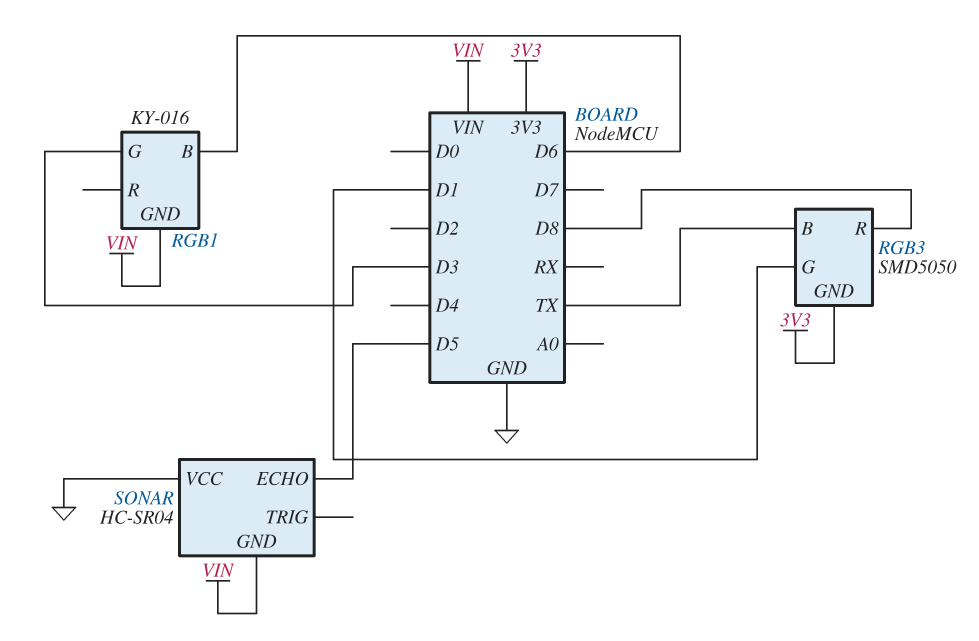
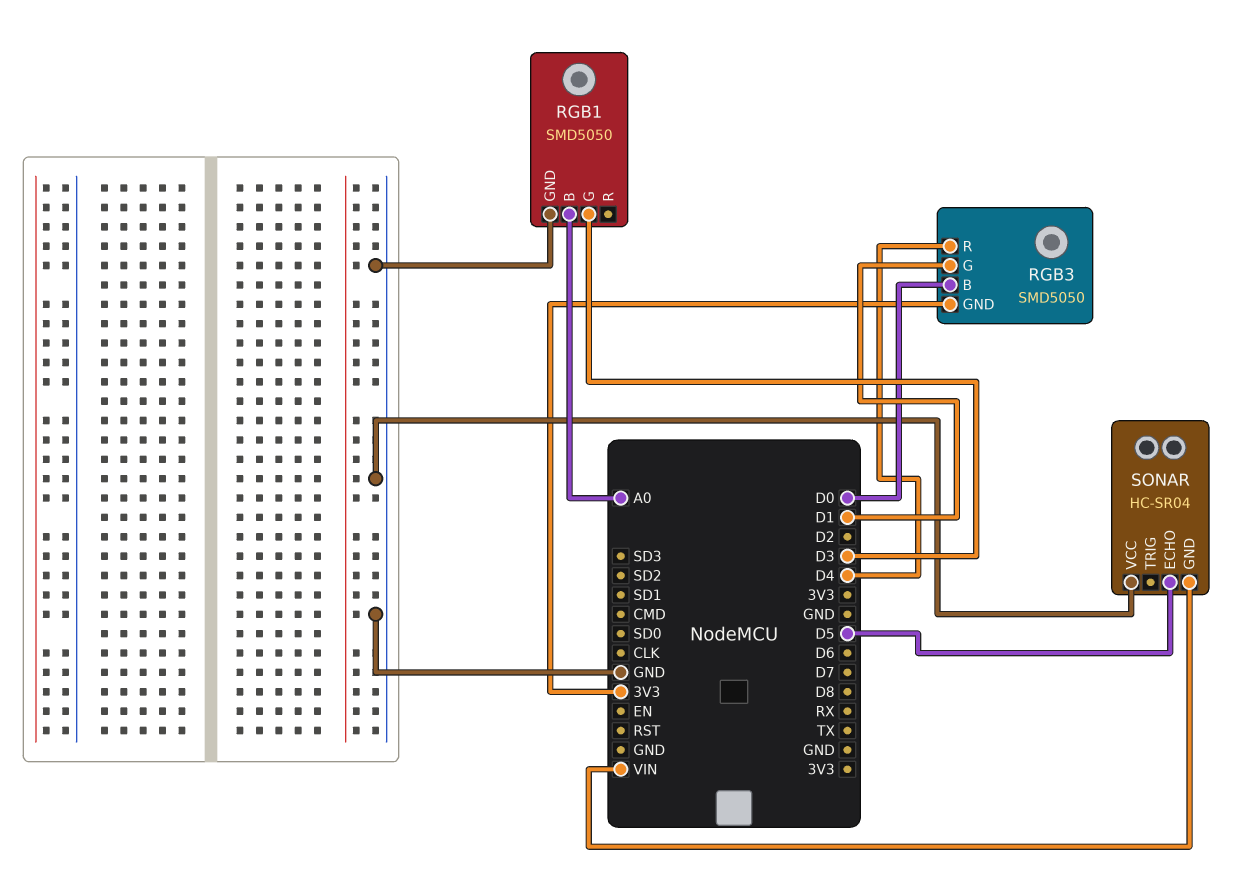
RGB1: KY-016 -> SMD5050
RGB1 pin B: D6 -> A0
RGB1 pin GND: VIN -> GND
RGB3 pin B: TX -> D0
RGB3 pin R: D8 -> D4

